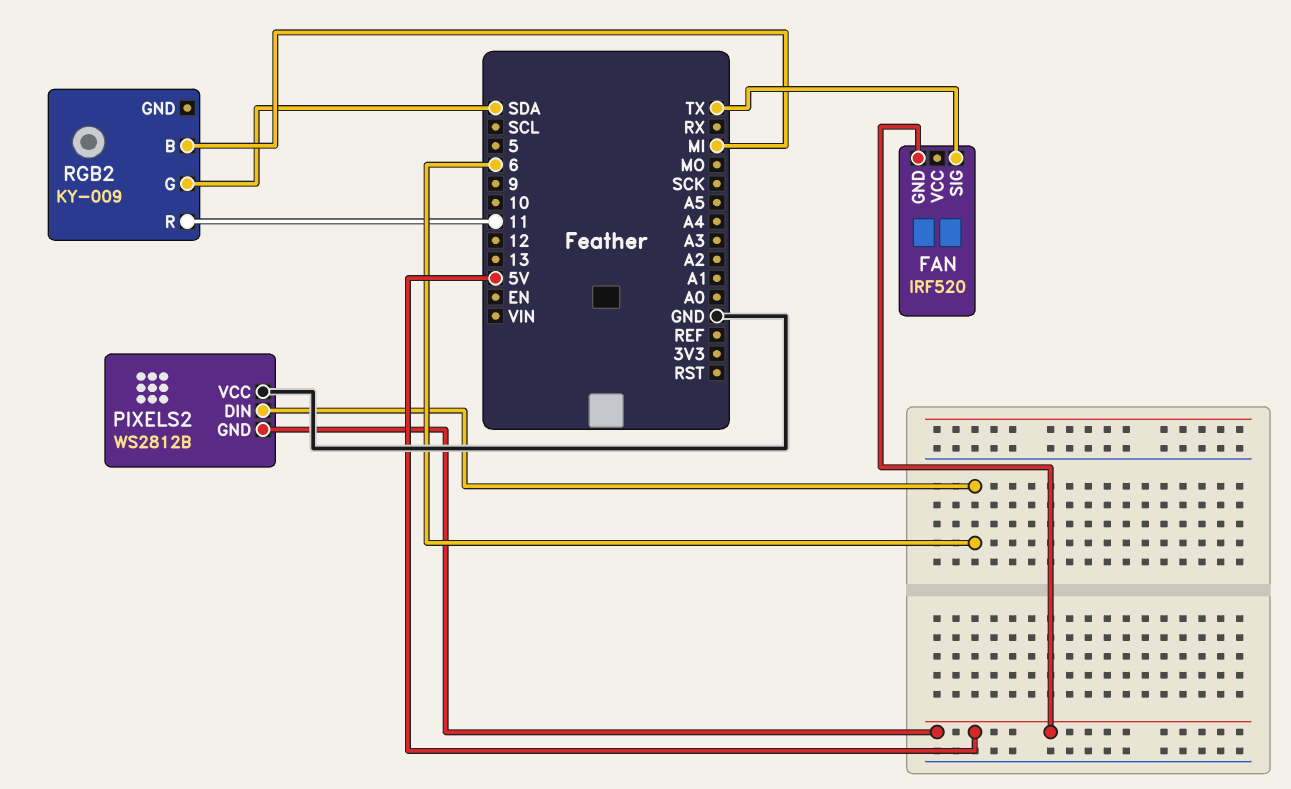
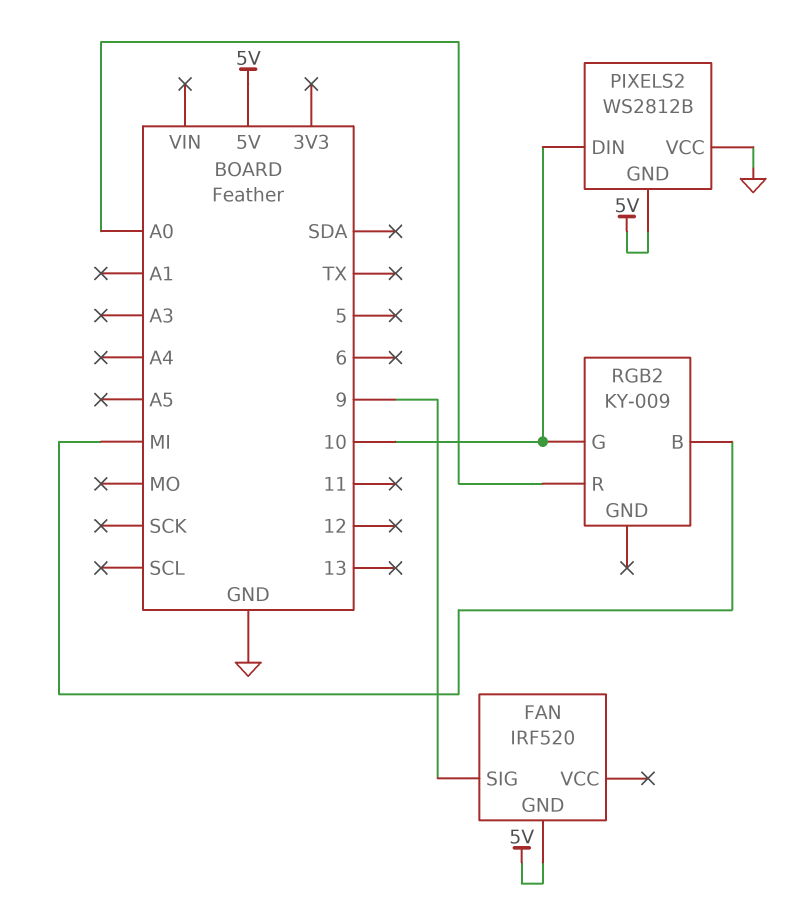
FAN pin SIG: TX -> 9
PIXELS2 pin DIN: 6 -> 10
RGB2 pin G: SDA -> 10
RGB2 pin R: 11 -> A0

